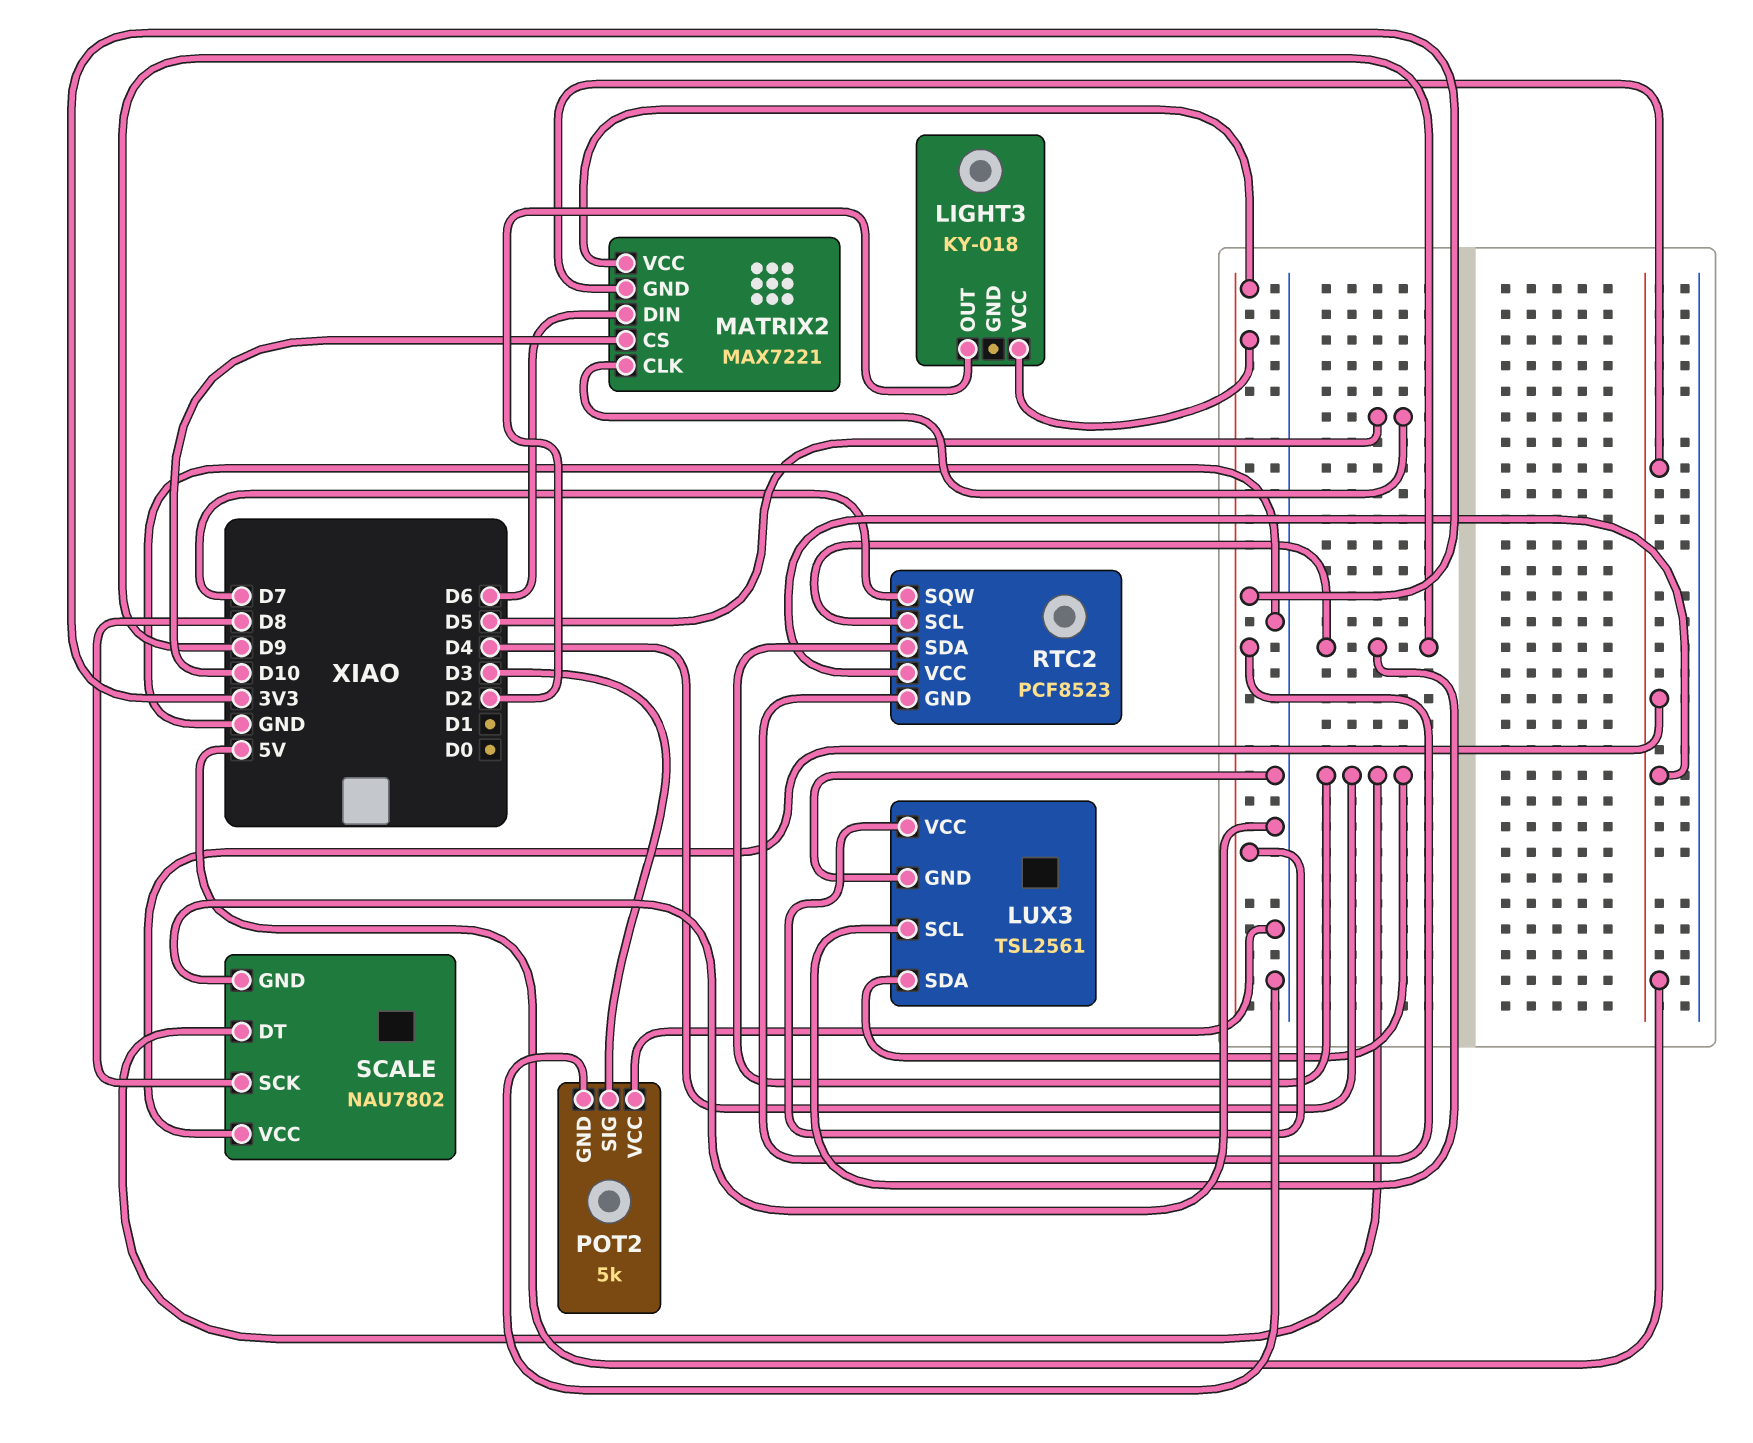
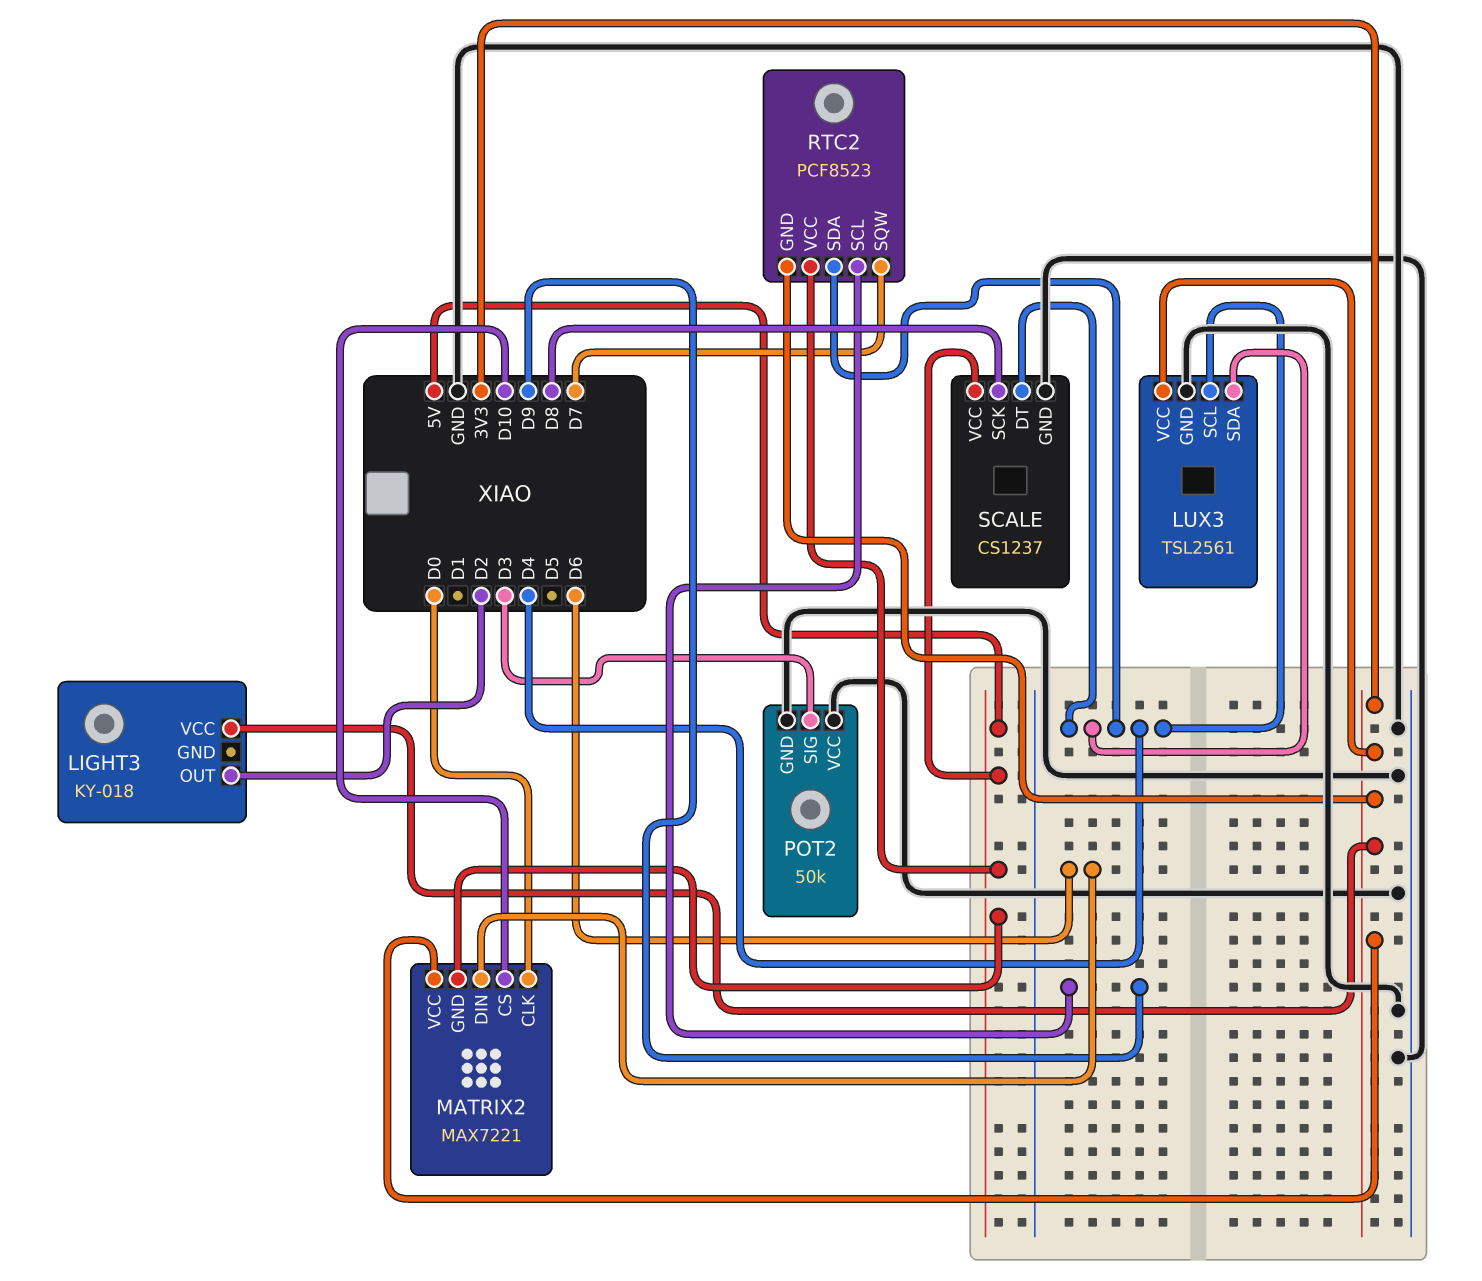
LUX3 pin SCL: D9 -> D4
MATRIX2 pin CLK: D5 -> D0
POT2: 5k -> 50k
SCALE: NAU7802 -> CS1237

